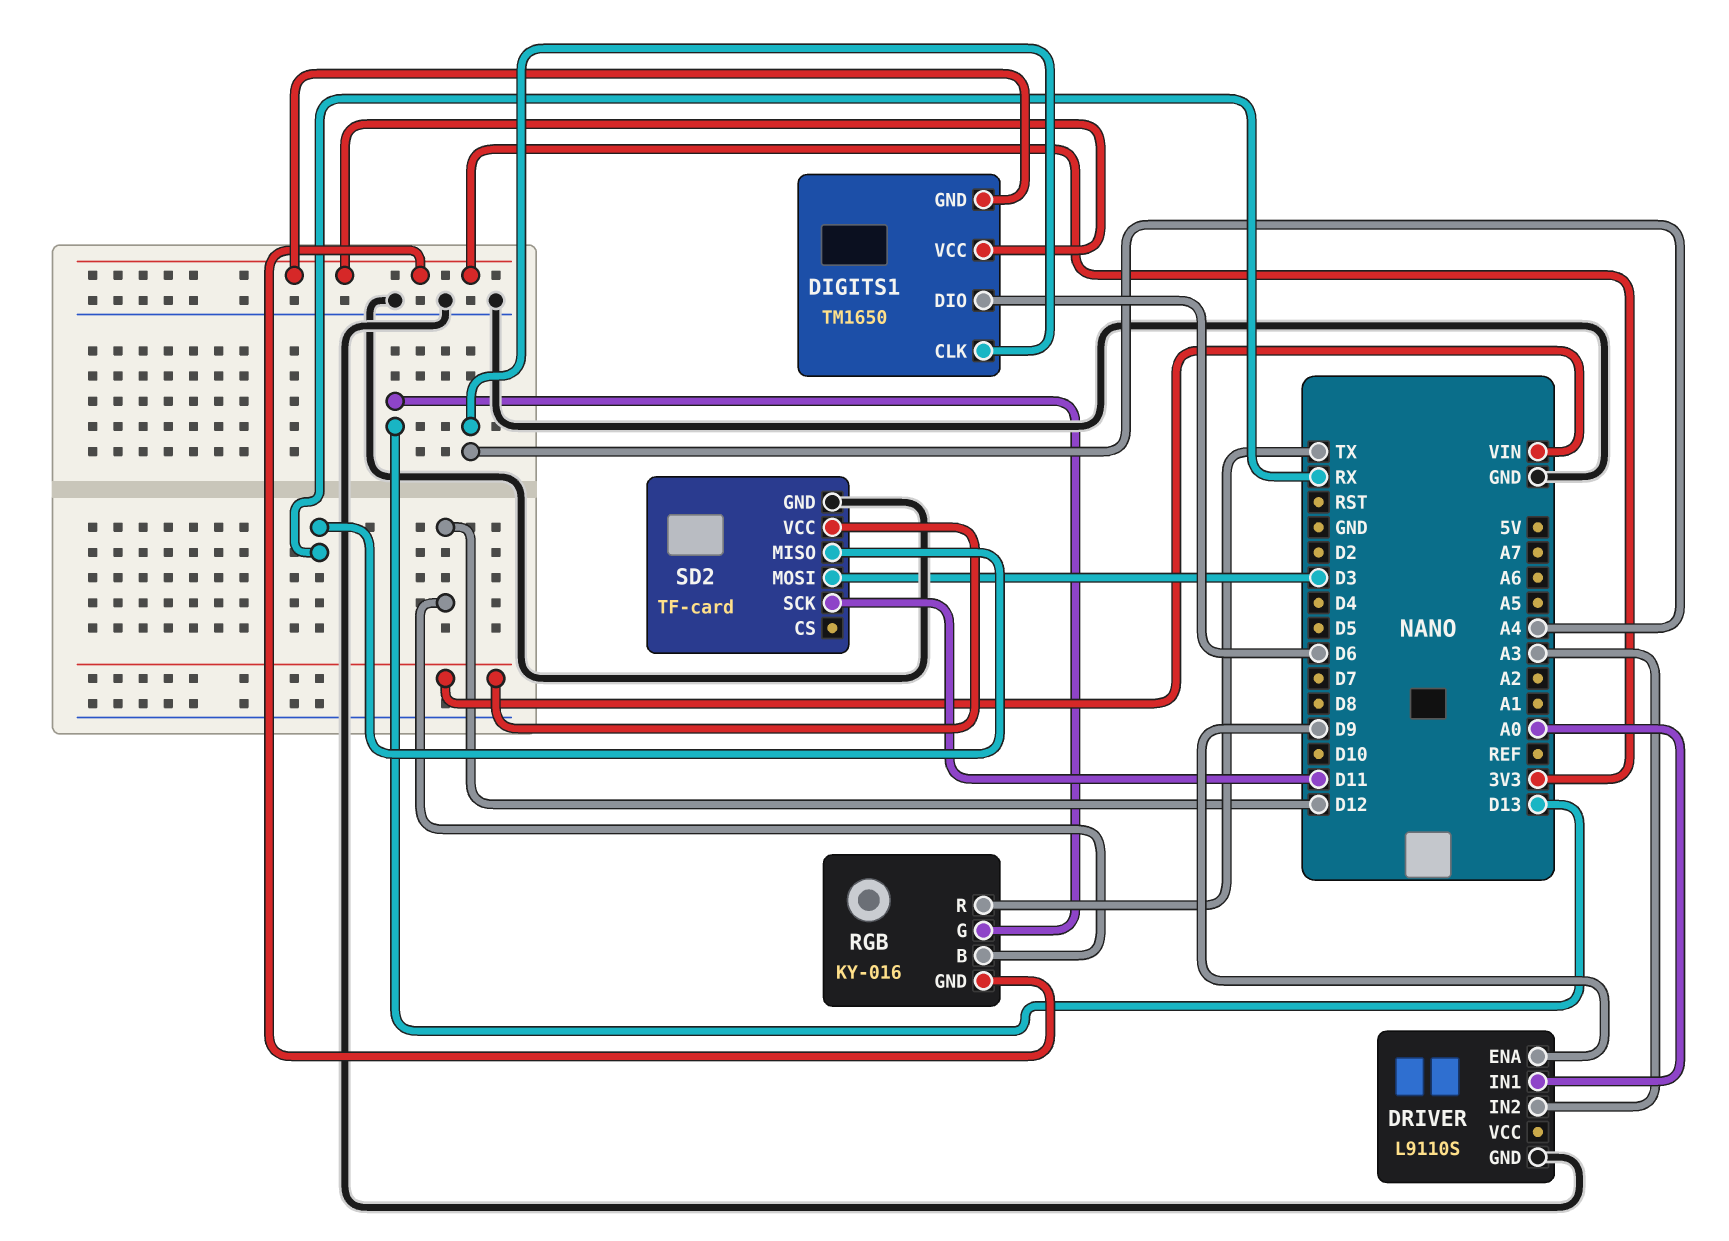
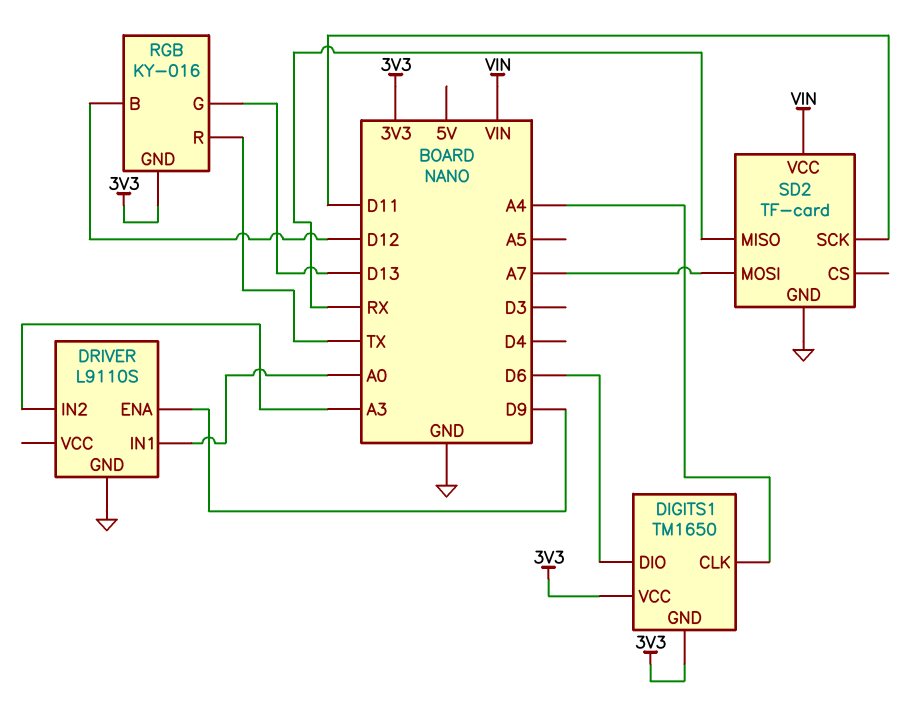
SD2 pin MOSI: D3 -> A7

